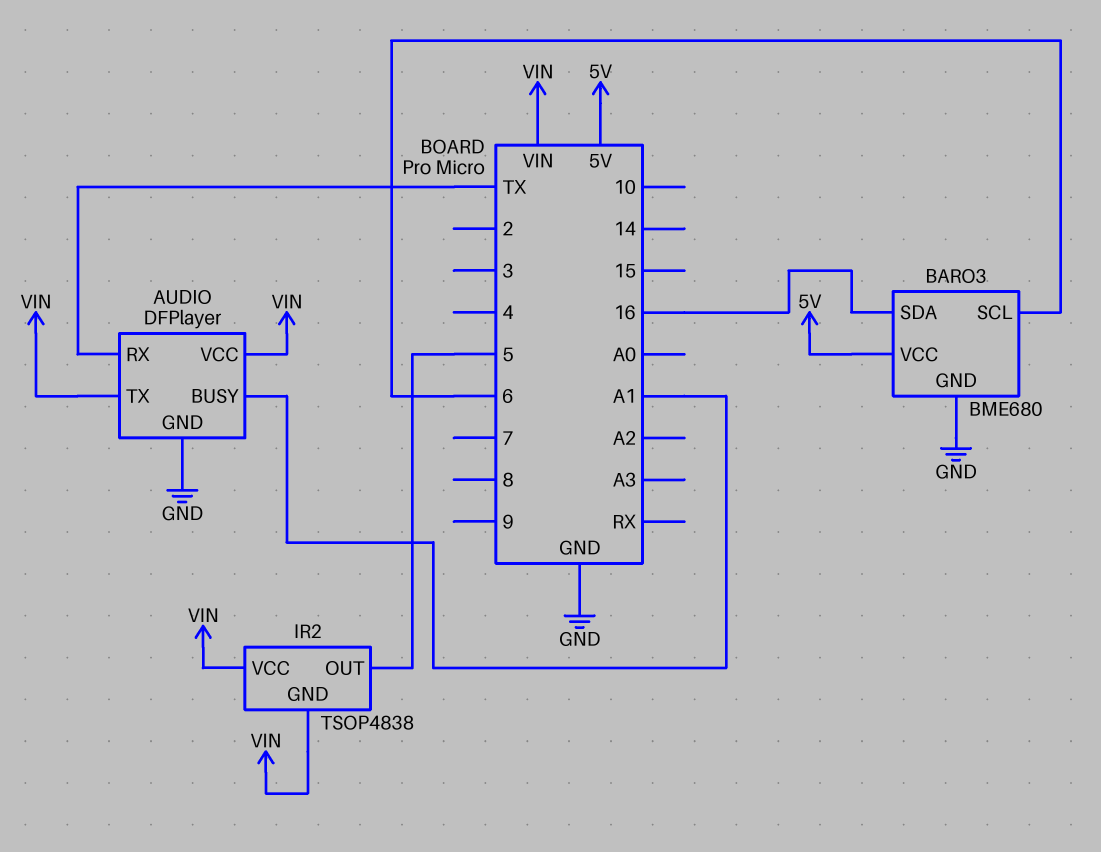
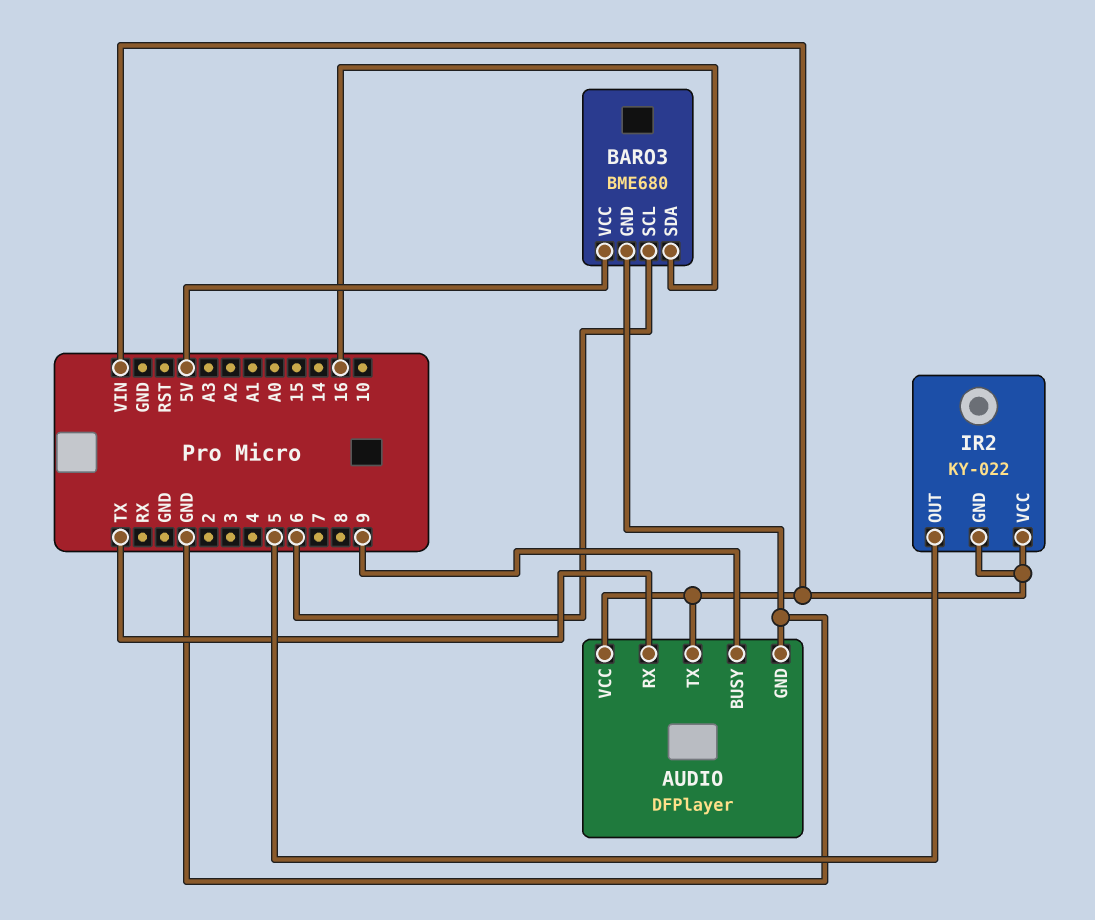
AUDIO pin BUSY: A1 -> 9
IR2: TSOP4838 -> KY-022

